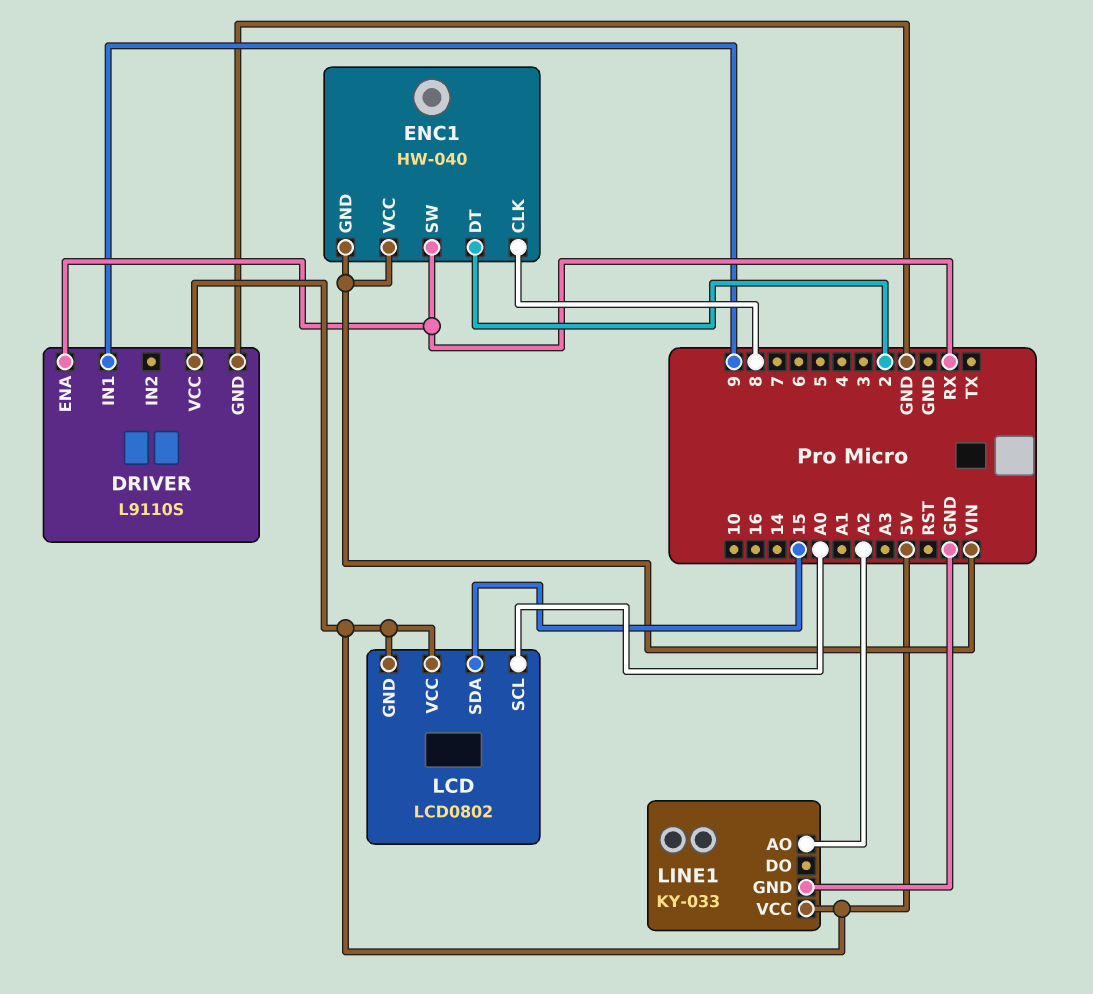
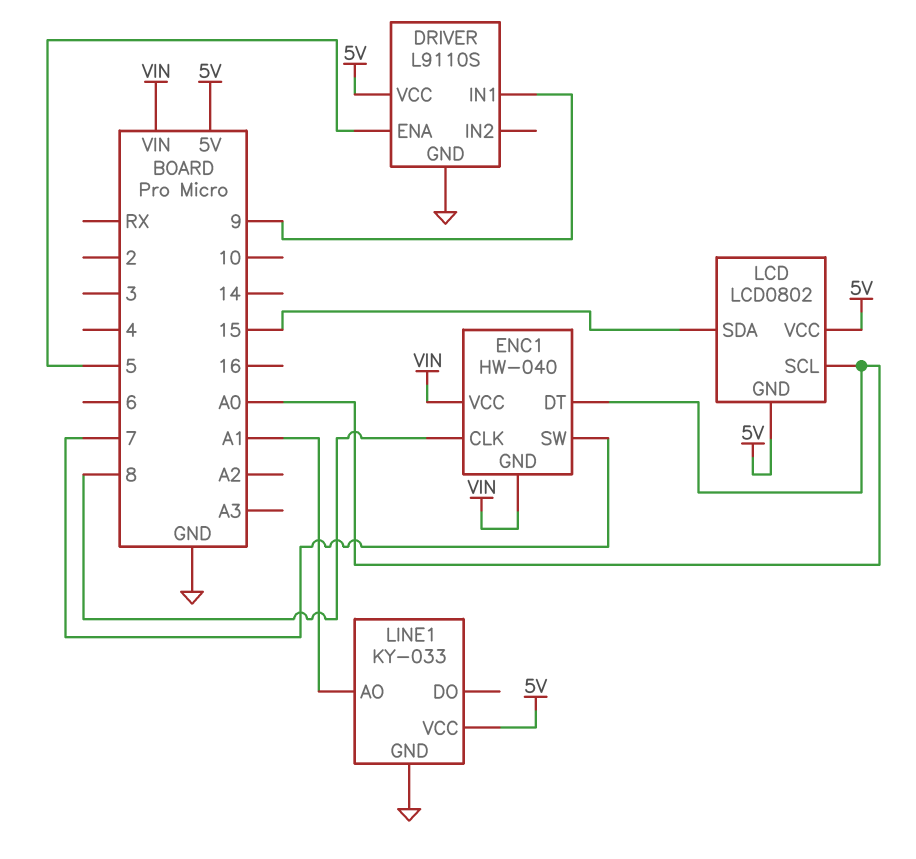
DRIVER pin ENA: RX -> 5
ENC1 pin DT: 2 -> A0
ENC1 pin SW: RX -> 7
LINE1 pin AO: A2 -> A1

